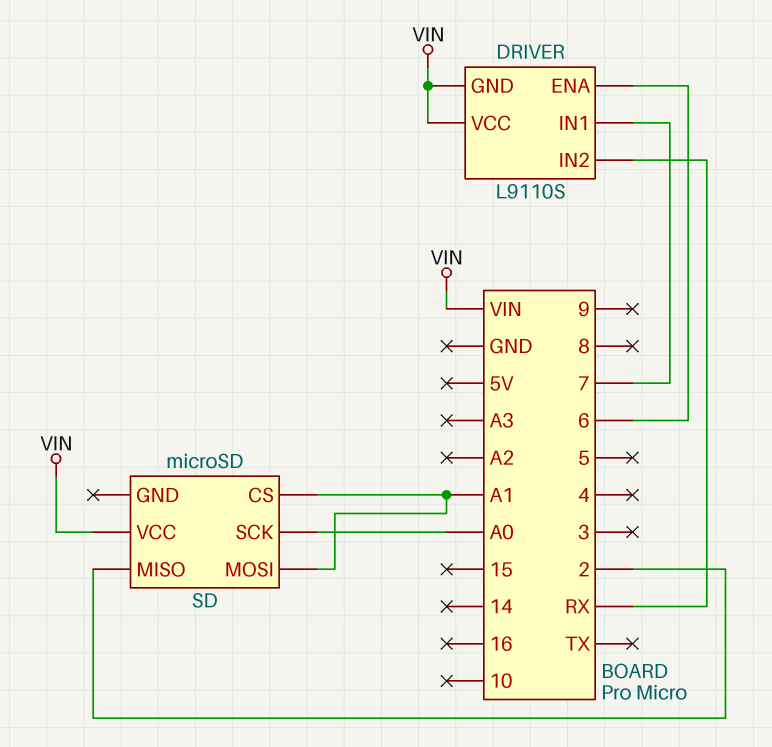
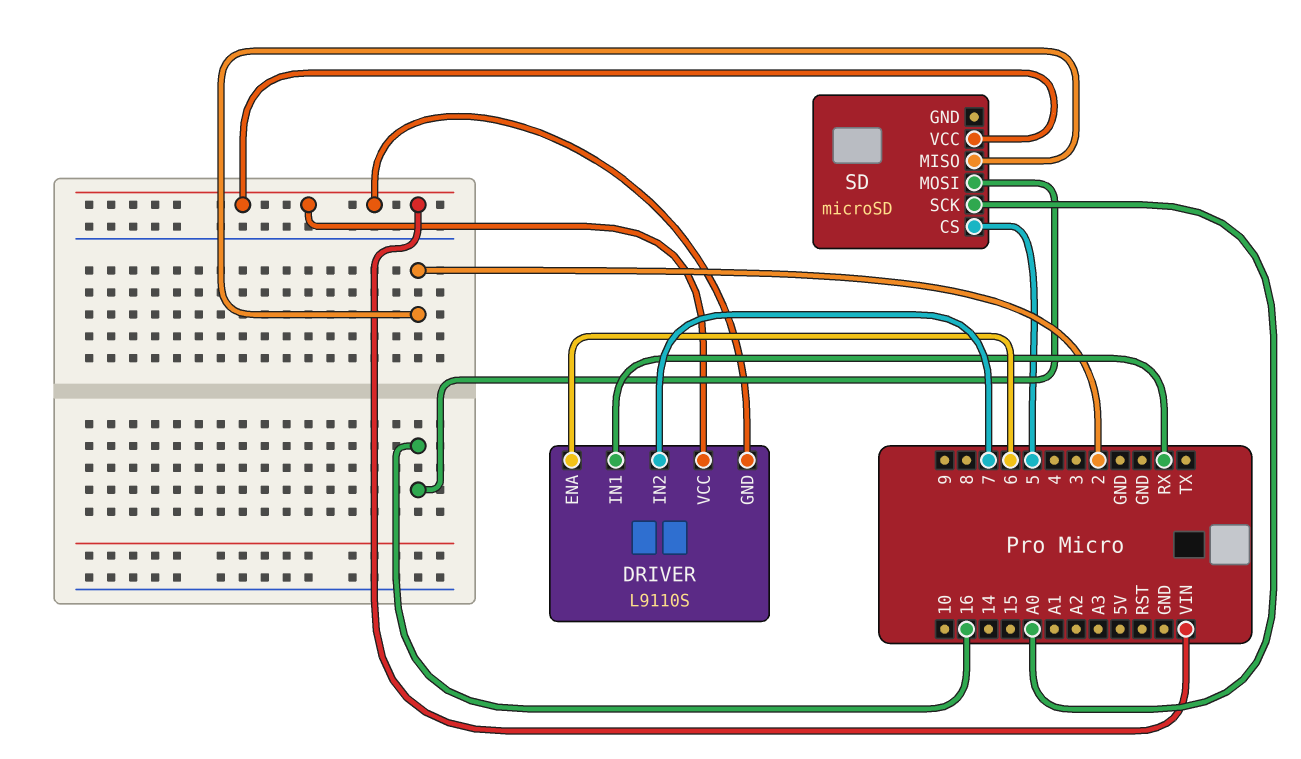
DRIVER pin IN1: 7 -> RX
DRIVER pin IN2: RX -> 7
SD pin CS: A1 -> 5
SD pin MOSI: A1 -> 16

